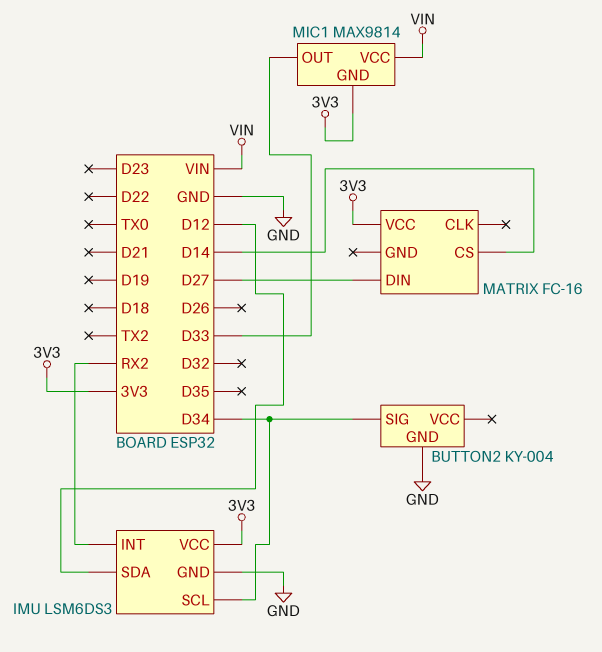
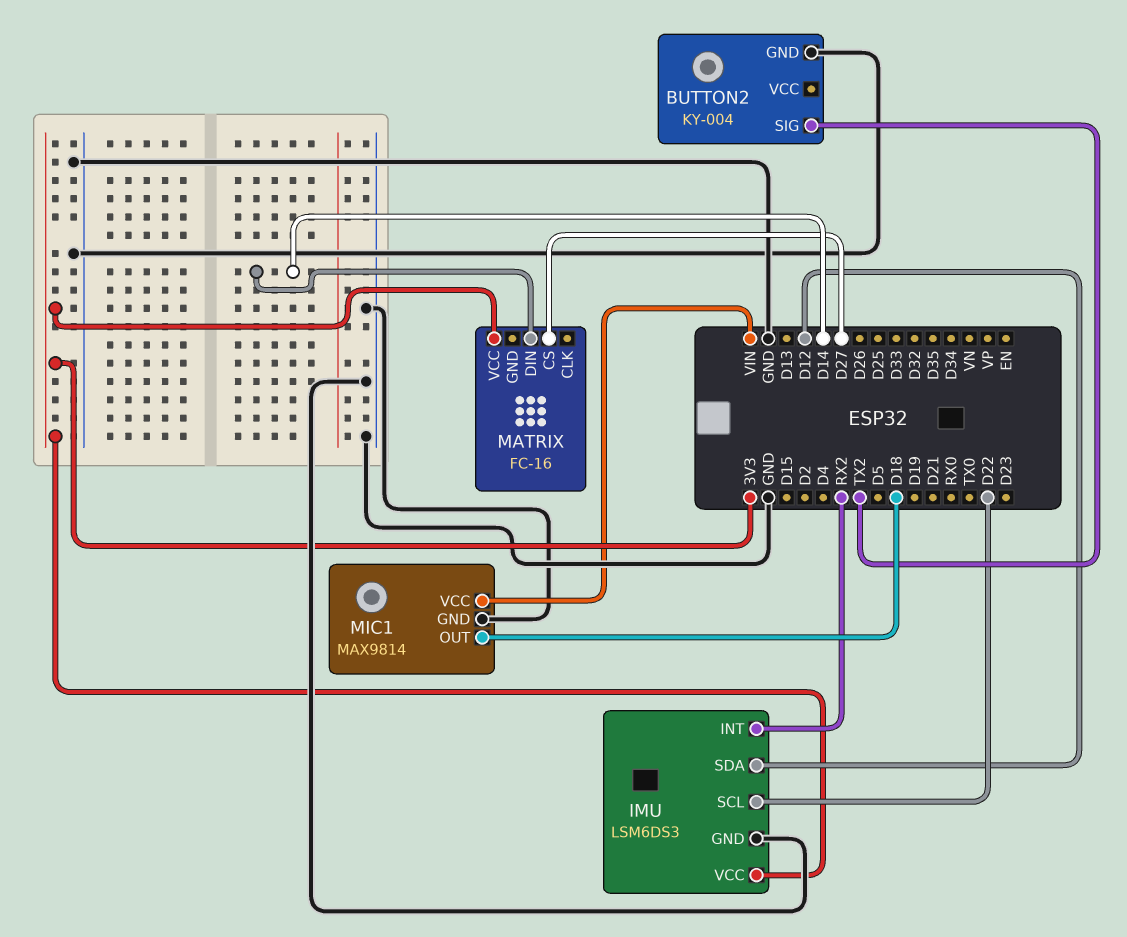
BUTTON2 pin SIG: D34 -> TX2
IMU pin SCL: D34 -> D22
MATRIX pin CS: D14 -> D27
MATRIX pin DIN: D27 -> D14
MIC1 pin GND: 3V3 -> GND
MIC1 pin OUT: D33 -> D18

